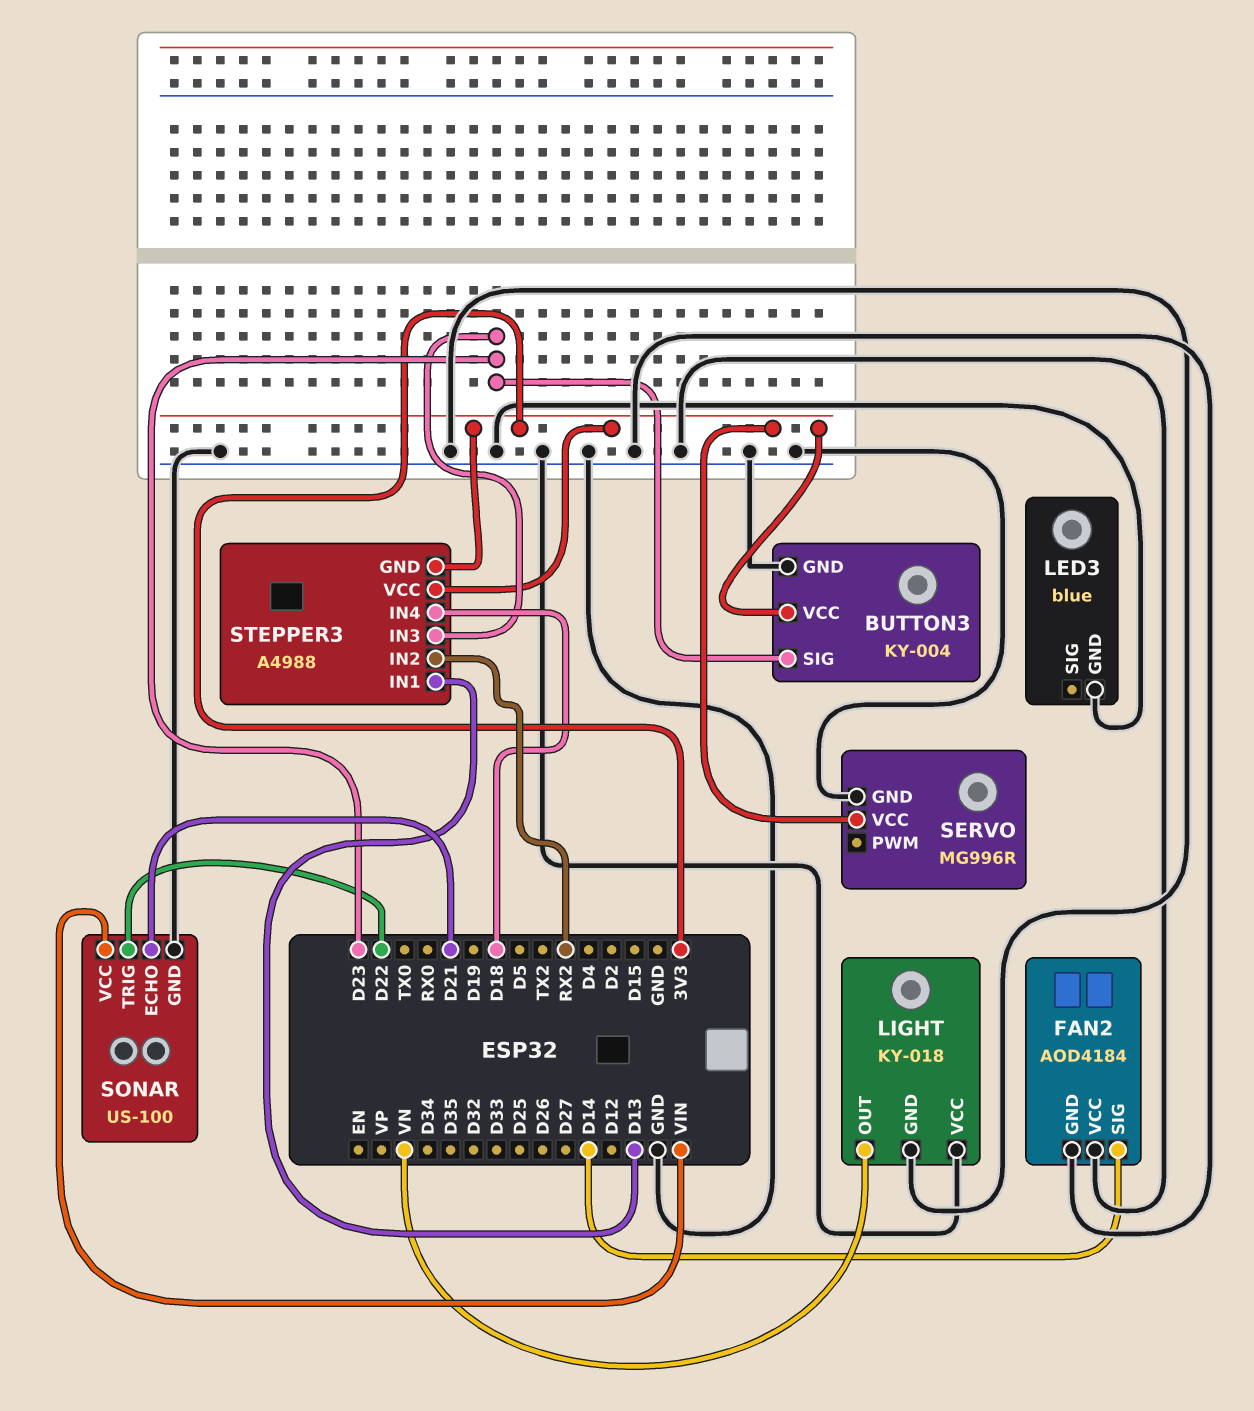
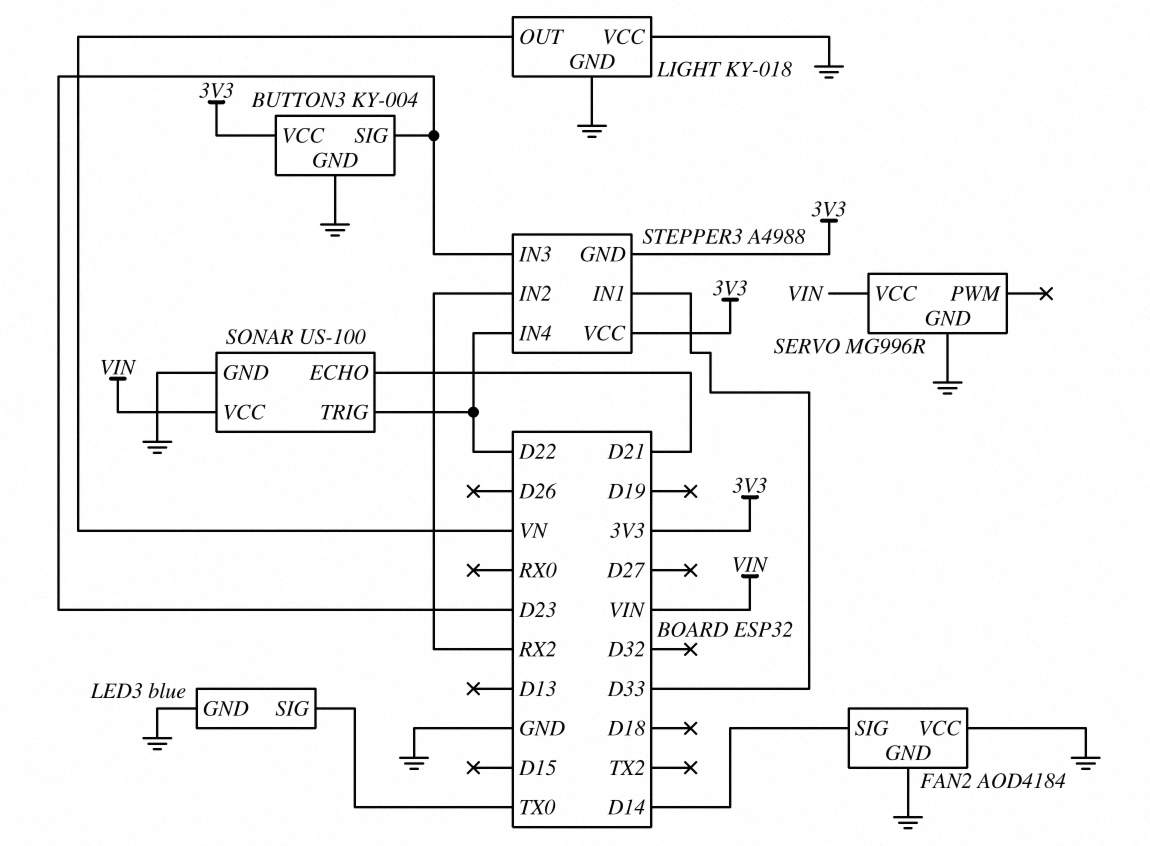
LED3 pin SIG: none -> TX0
SERVO pin VCC: 3V3 -> VIN
STEPPER3 pin IN1: D13 -> D33
STEPPER3 pin IN4: D18 -> D22

